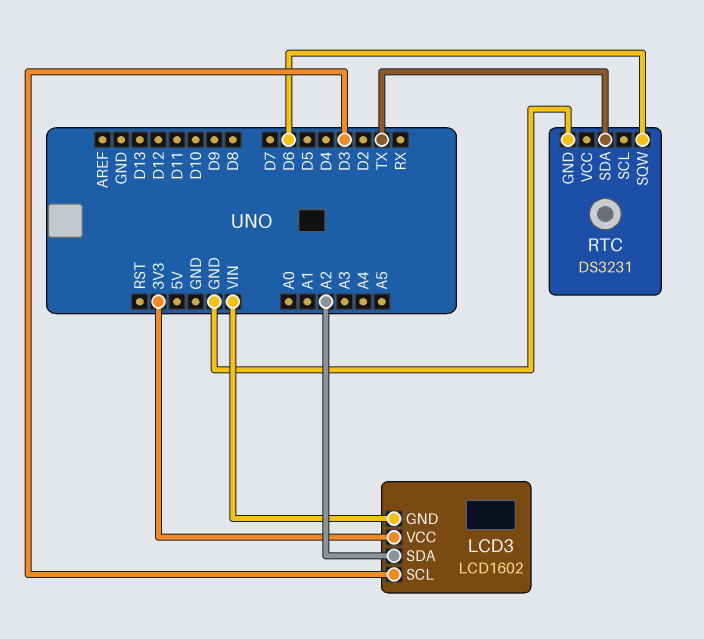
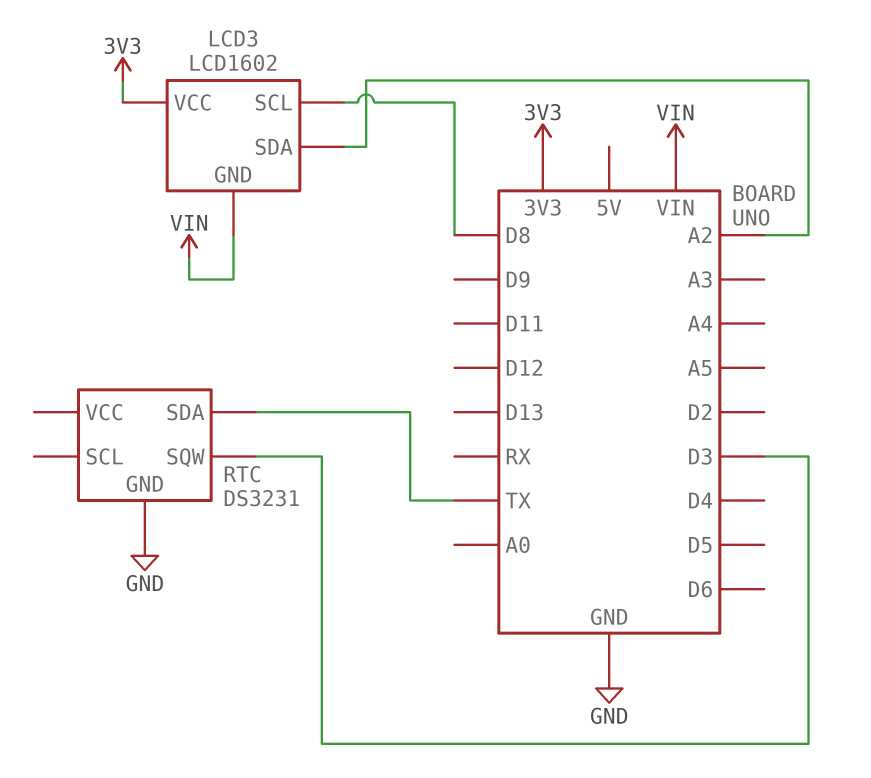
LCD3 pin SCL: D3 -> D8
RTC pin SQW: D6 -> D3

